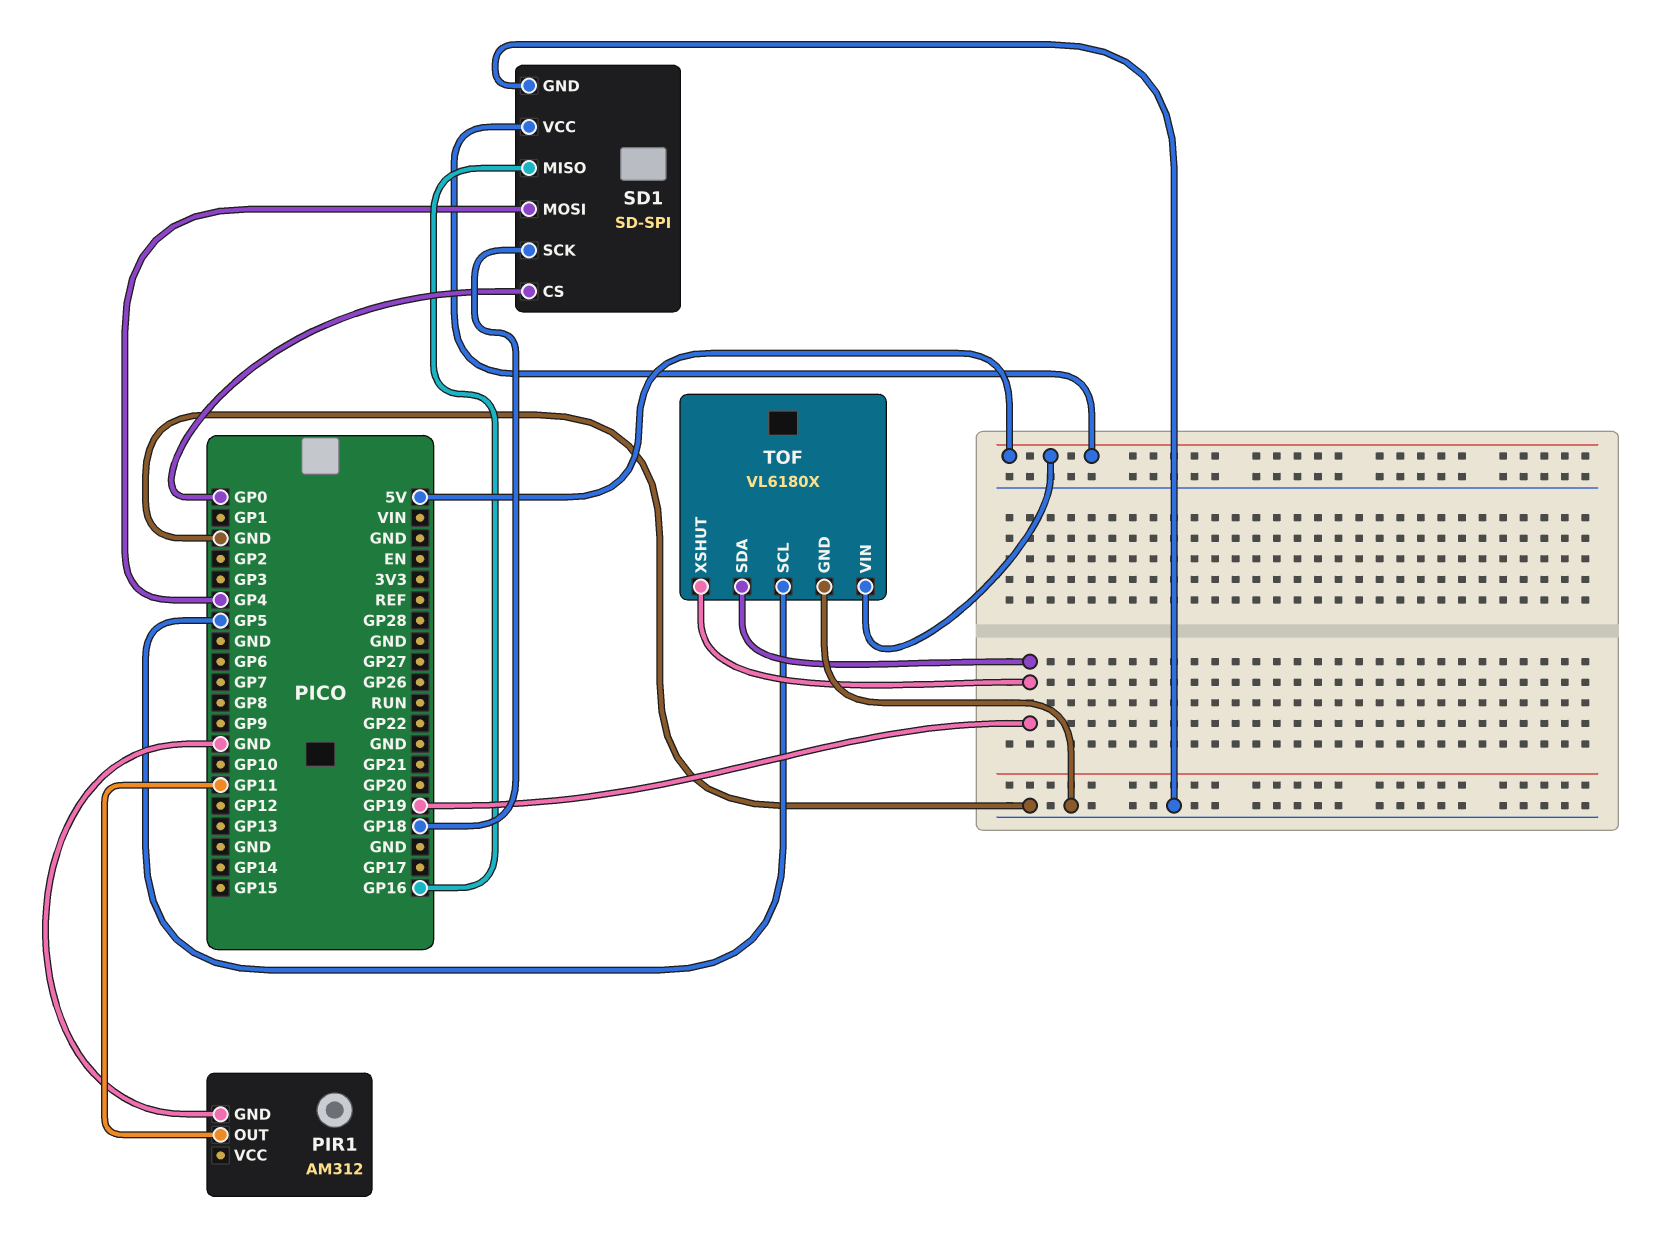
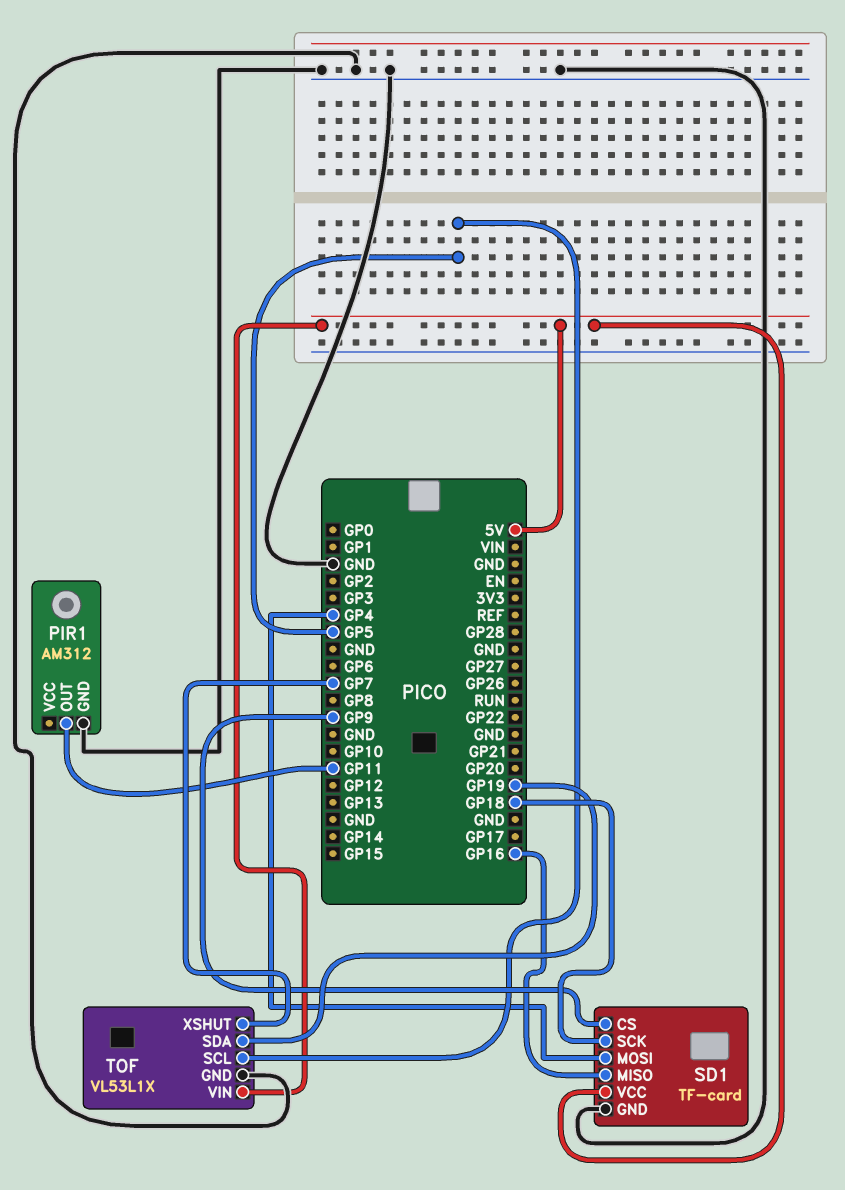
SD1: SD-SPI -> TF-card
SD1 pin CS: GP0 -> GP9
TOF: VL6180X -> VL53L1X
TOF pin XSHUT: GP19 -> GP7

